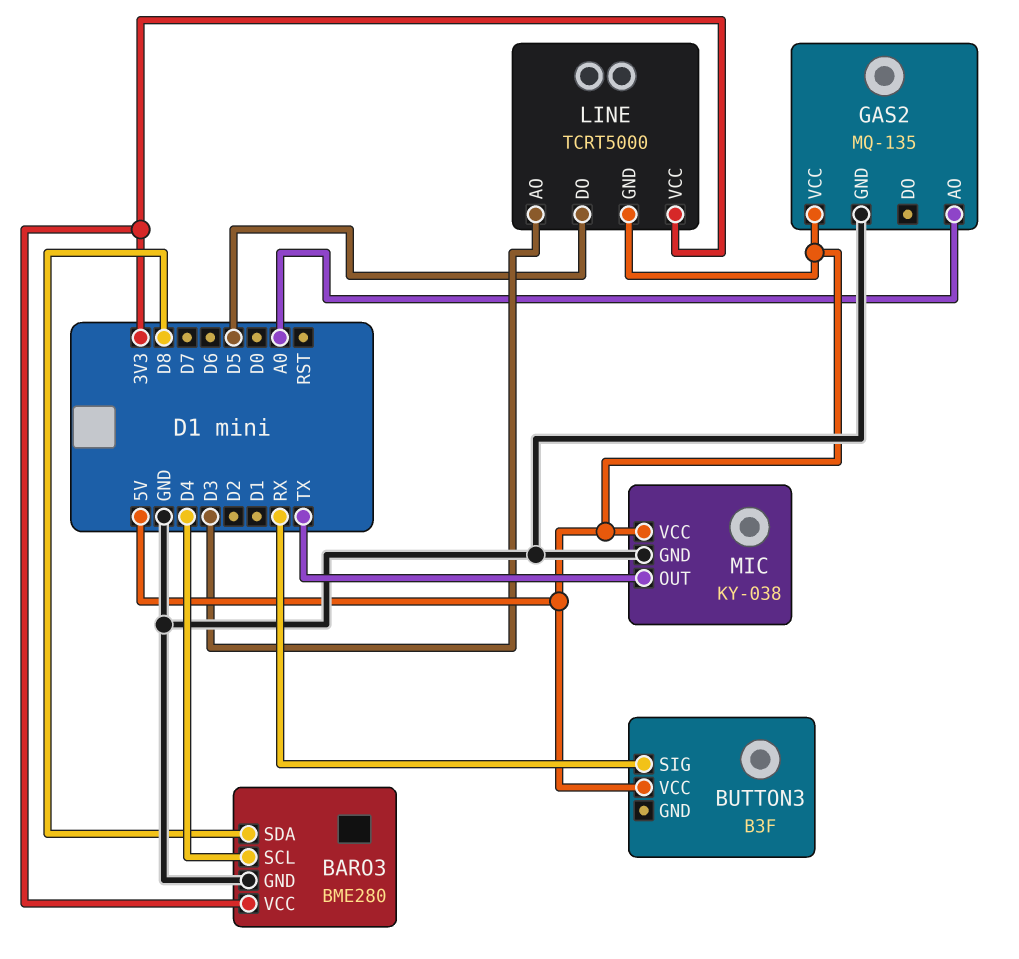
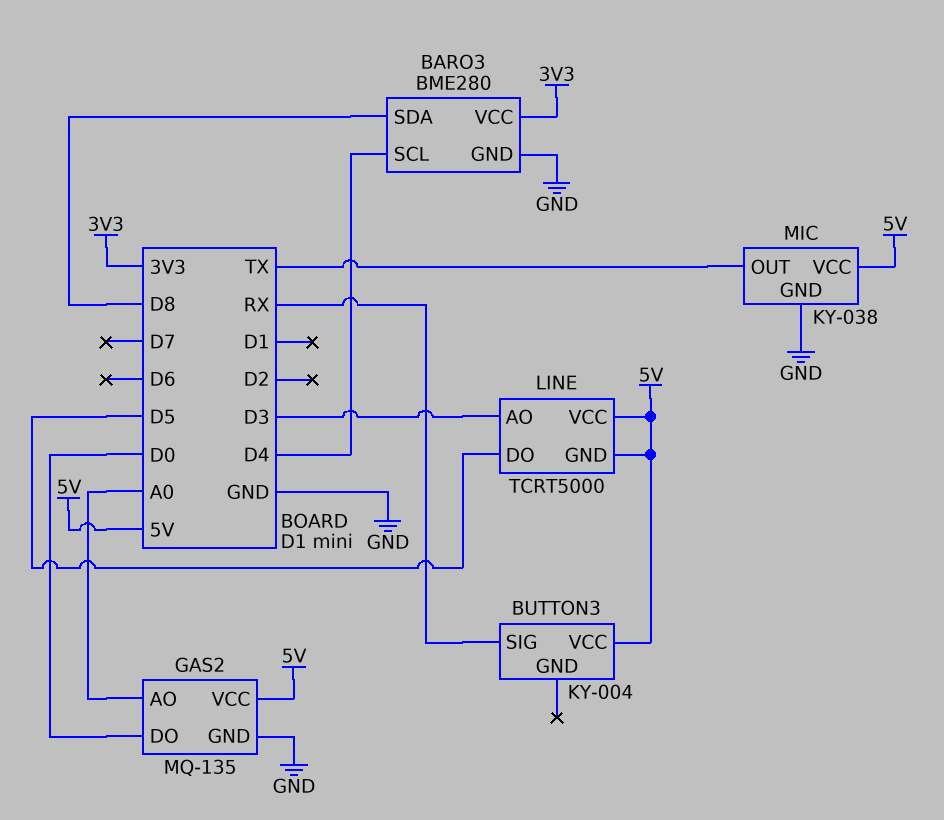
BUTTON3: B3F -> KY-004
GAS2 pin DO: none -> D0
LINE pin VCC: 3V3 -> 5V

